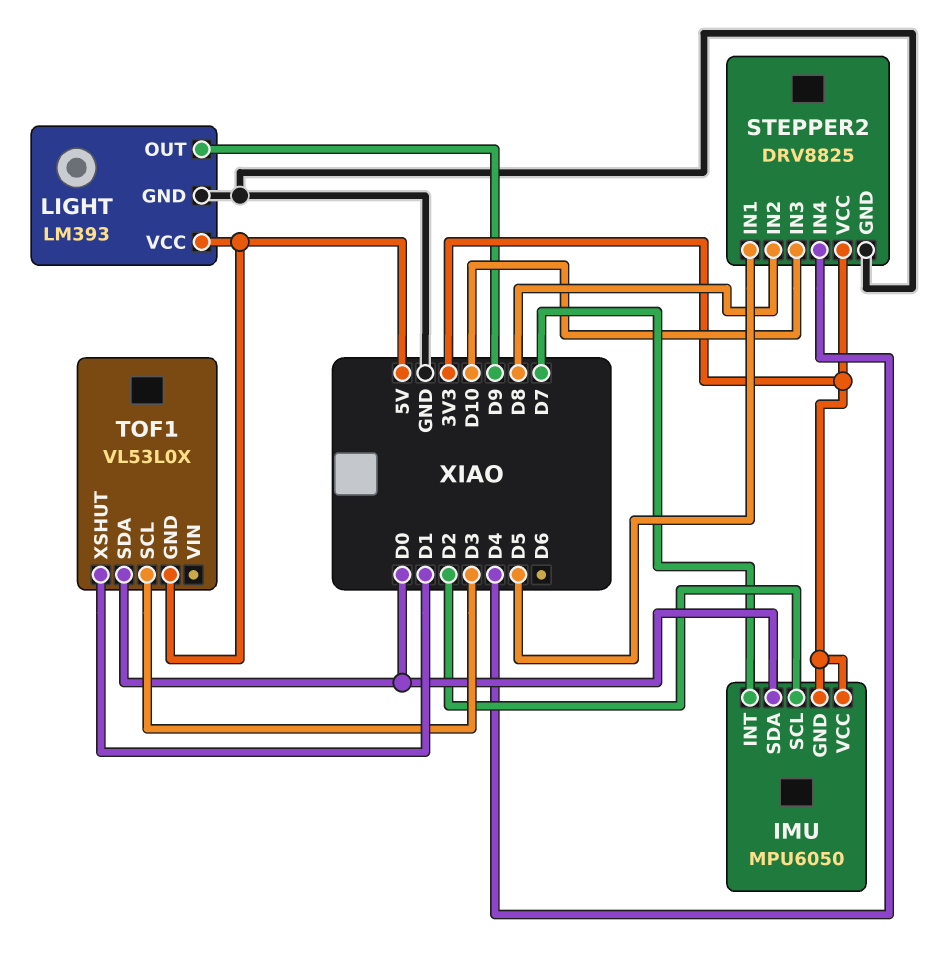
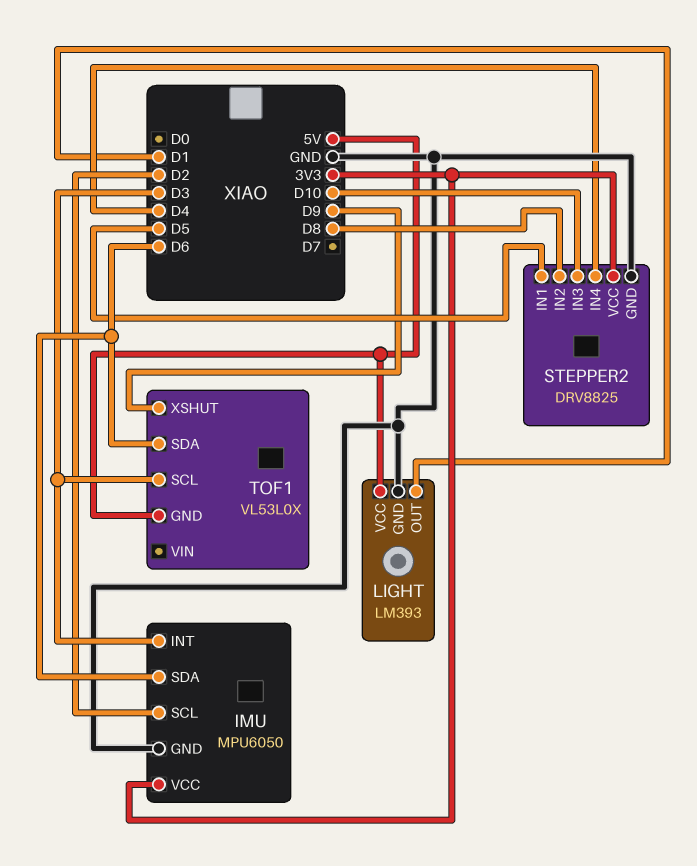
IMU pin GND: 3V3 -> GND
IMU pin INT: D7 -> D3
IMU pin SDA: D0 -> D6
LIGHT pin OUT: D9 -> D1
TOF1 pin SDA: D0 -> D6
TOF1 pin XSHUT: D1 -> D9

